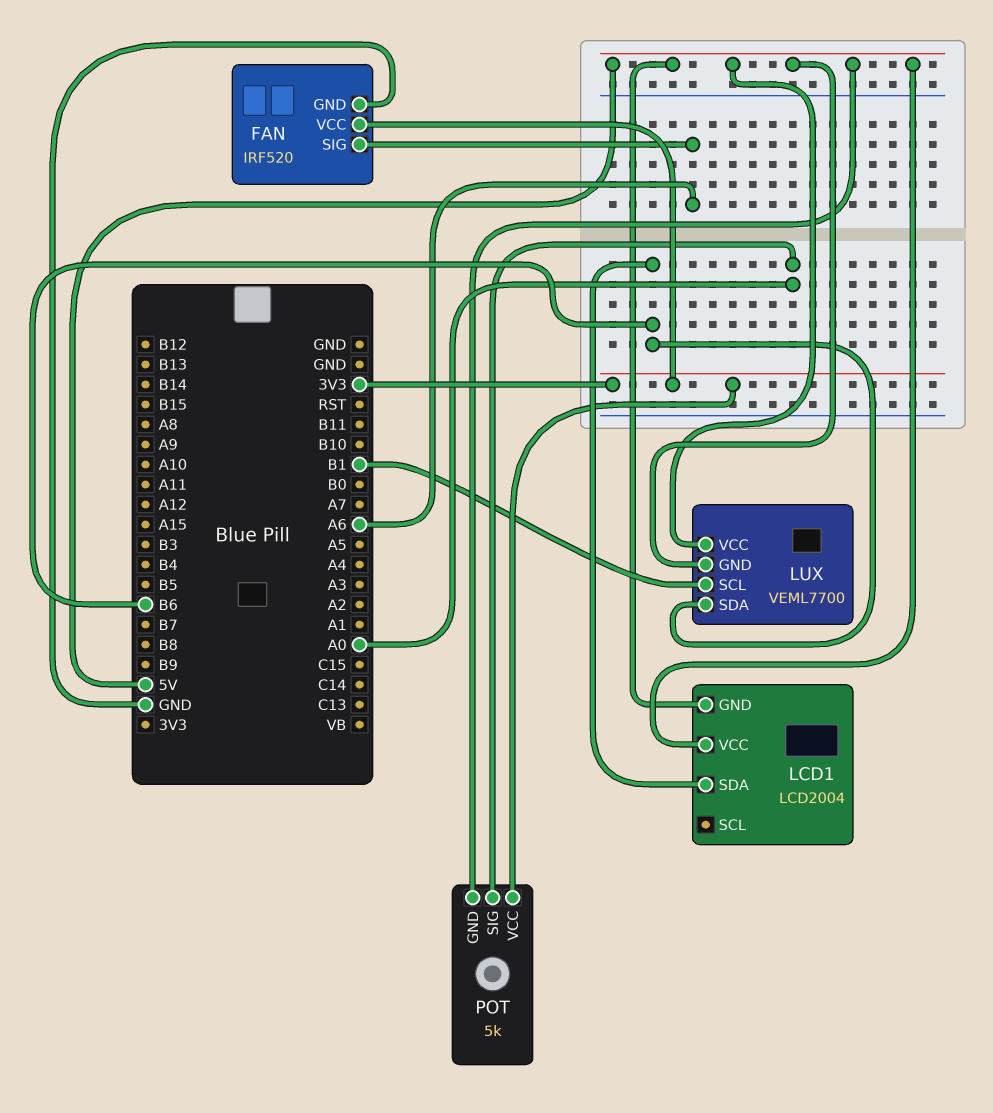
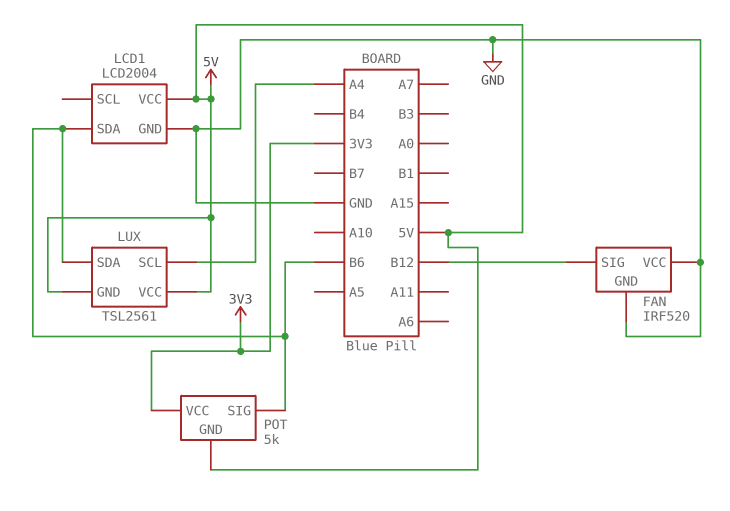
FAN pin SIG: A6 -> B12
FAN pin VCC: 3V3 -> GND
LCD1 pin GND: 5V -> GND
LUX: VEML7700 -> TSL2561
LUX pin SCL: B1 -> A4
POT pin SIG: A0 -> B6

